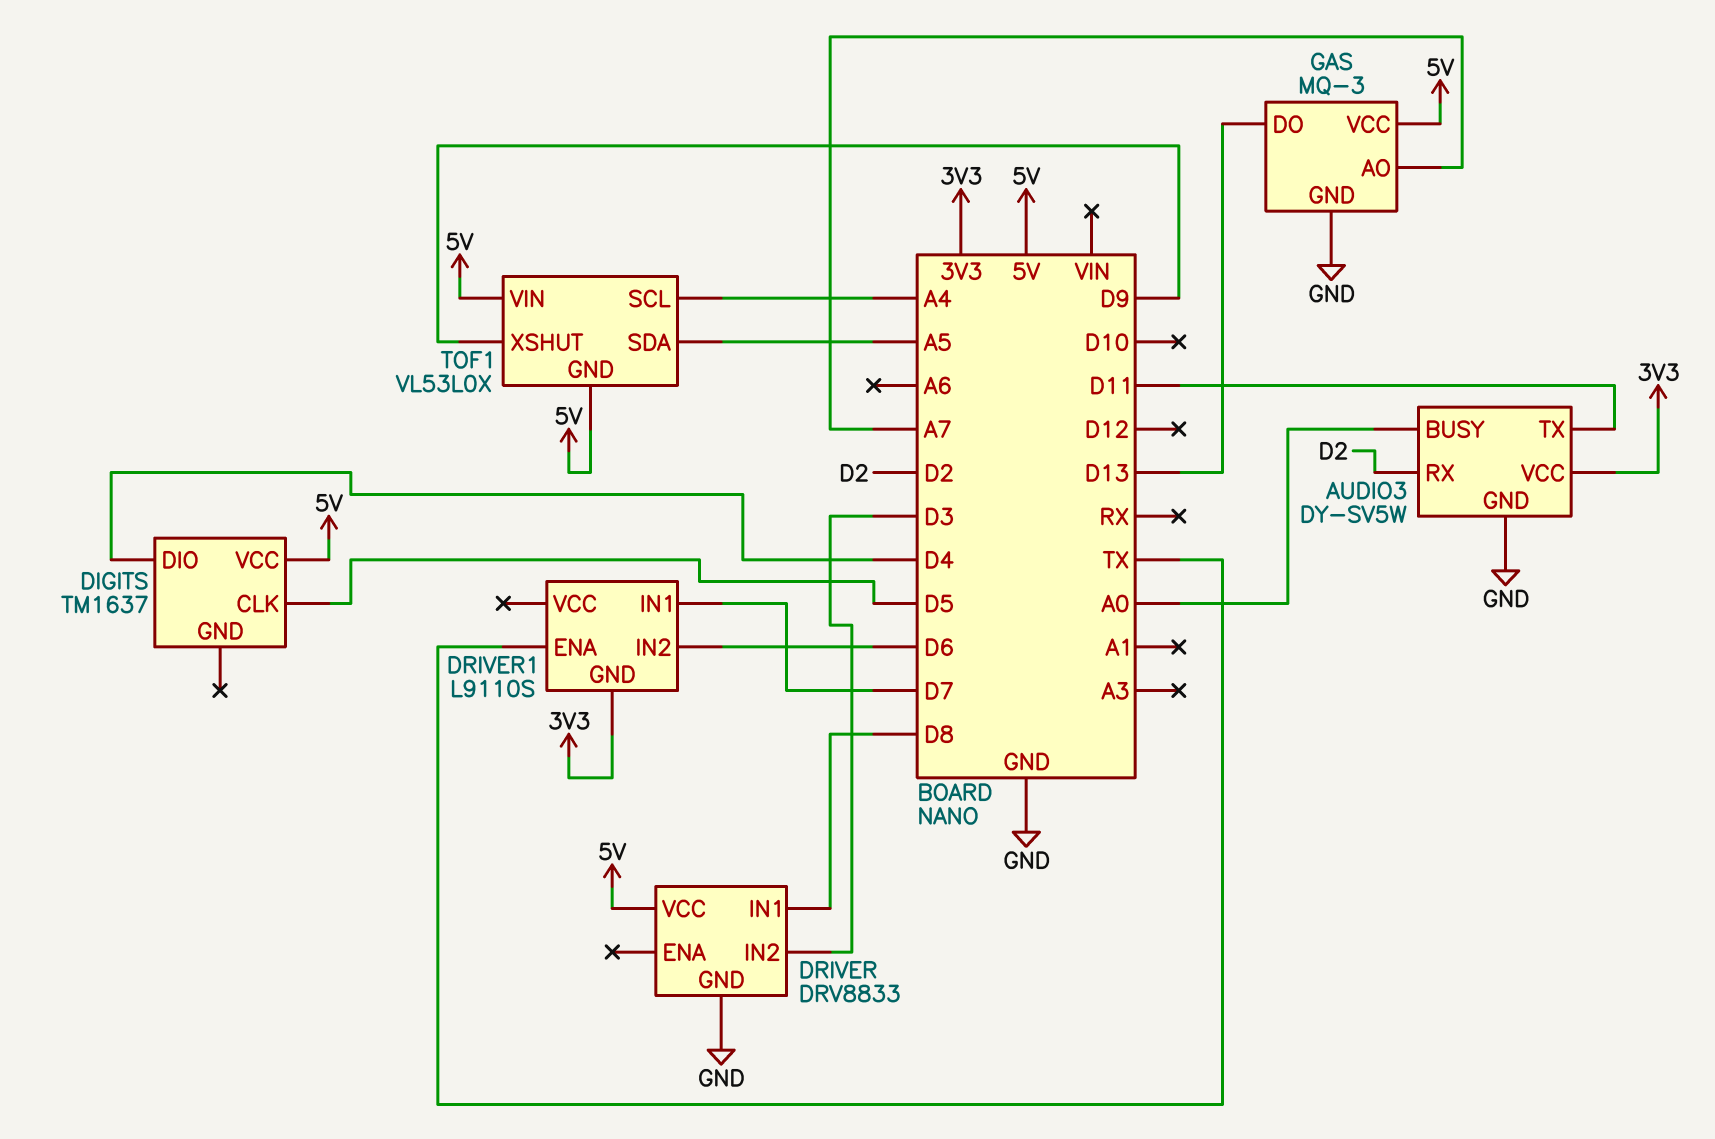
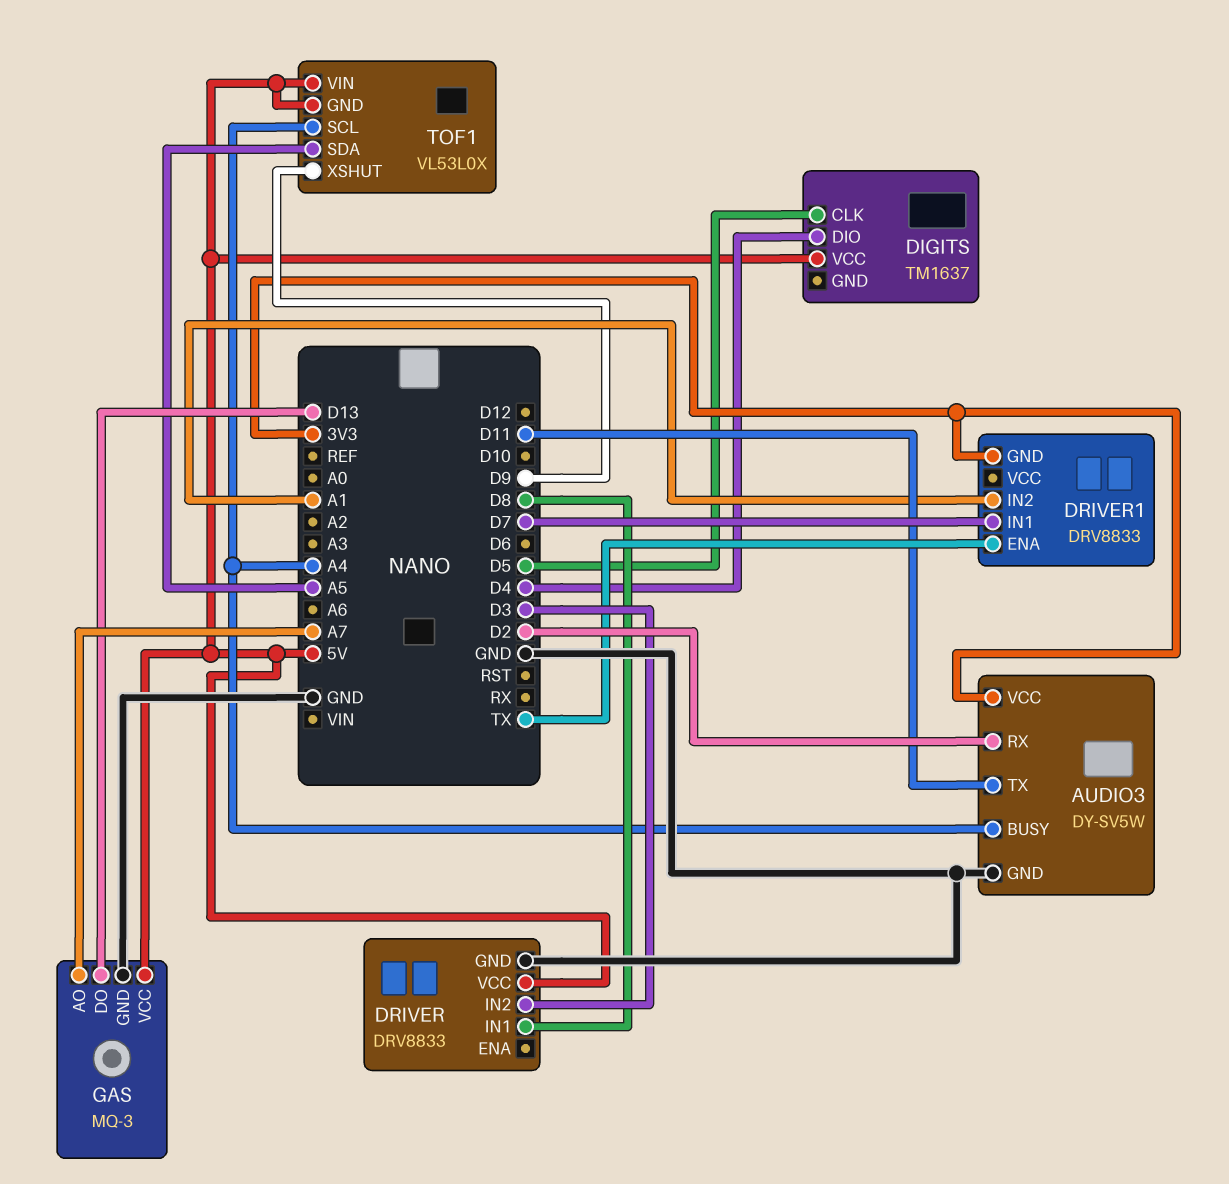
AUDIO3 pin BUSY: A0 -> A4
DRIVER1: L9110S -> DRV8833
DRIVER1 pin IN2: D6 -> A1

